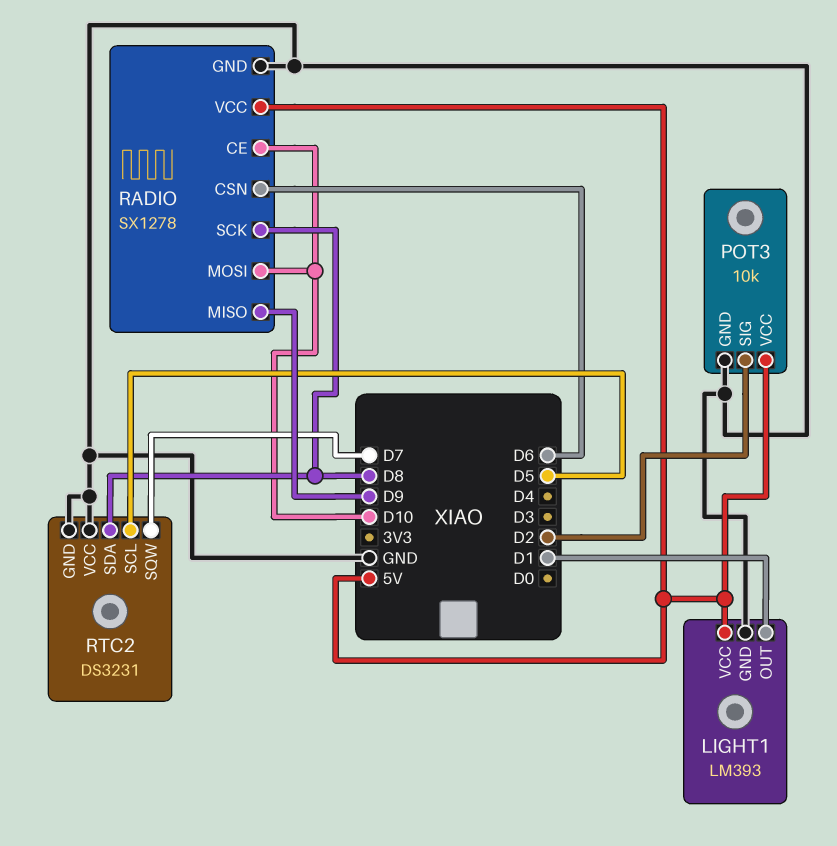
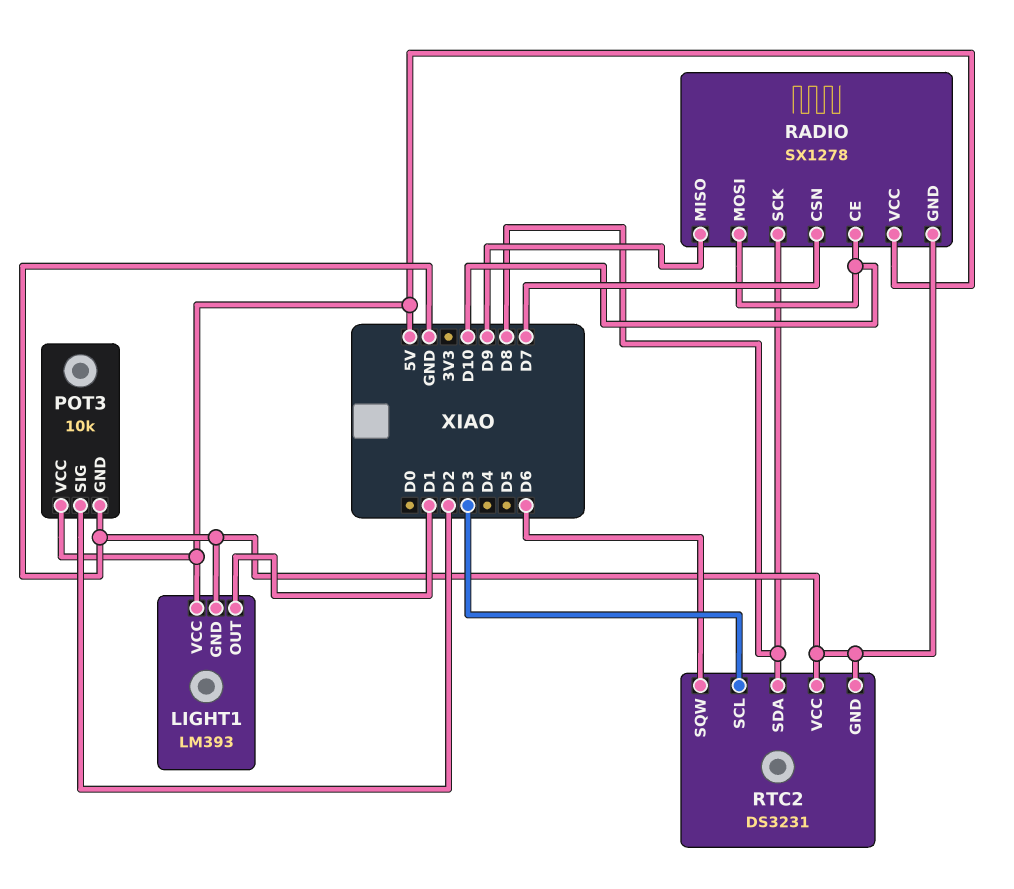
RADIO pin CSN: D6 -> D7
RTC2 pin SCL: D5 -> D3
RTC2 pin SQW: D7 -> D6

